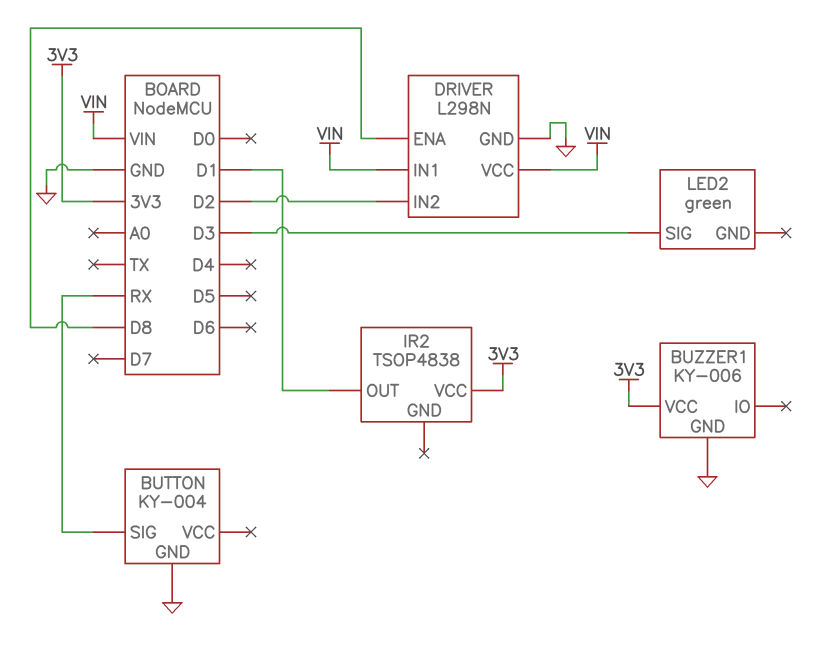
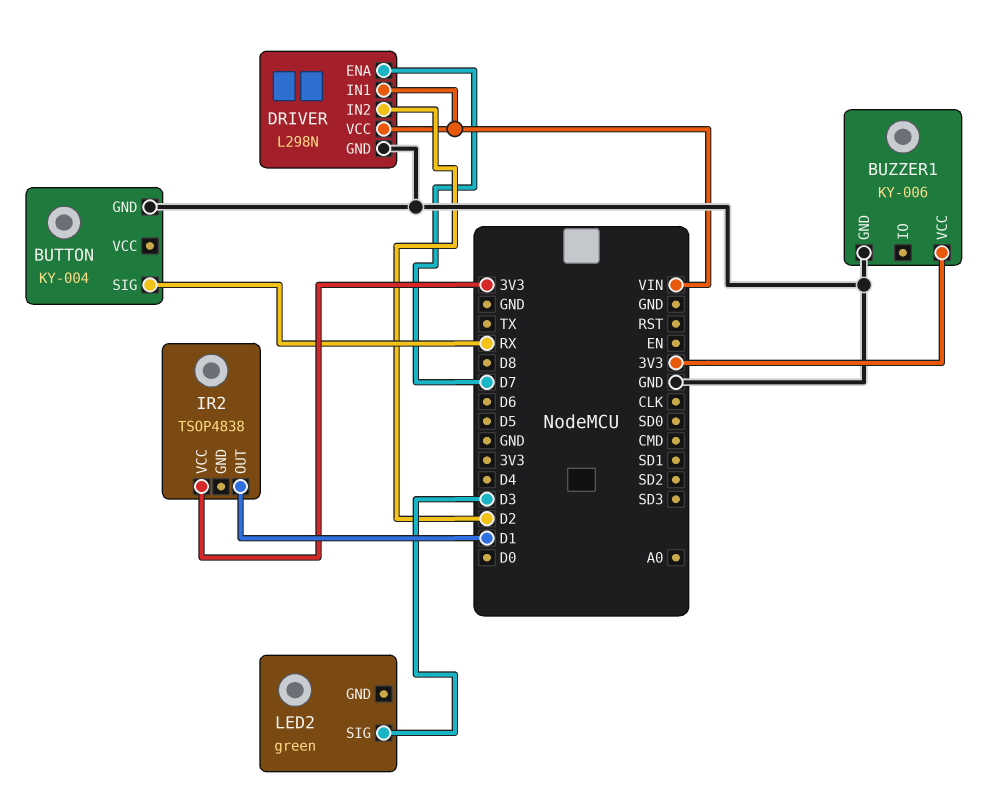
DRIVER pin ENA: D8 -> D7

